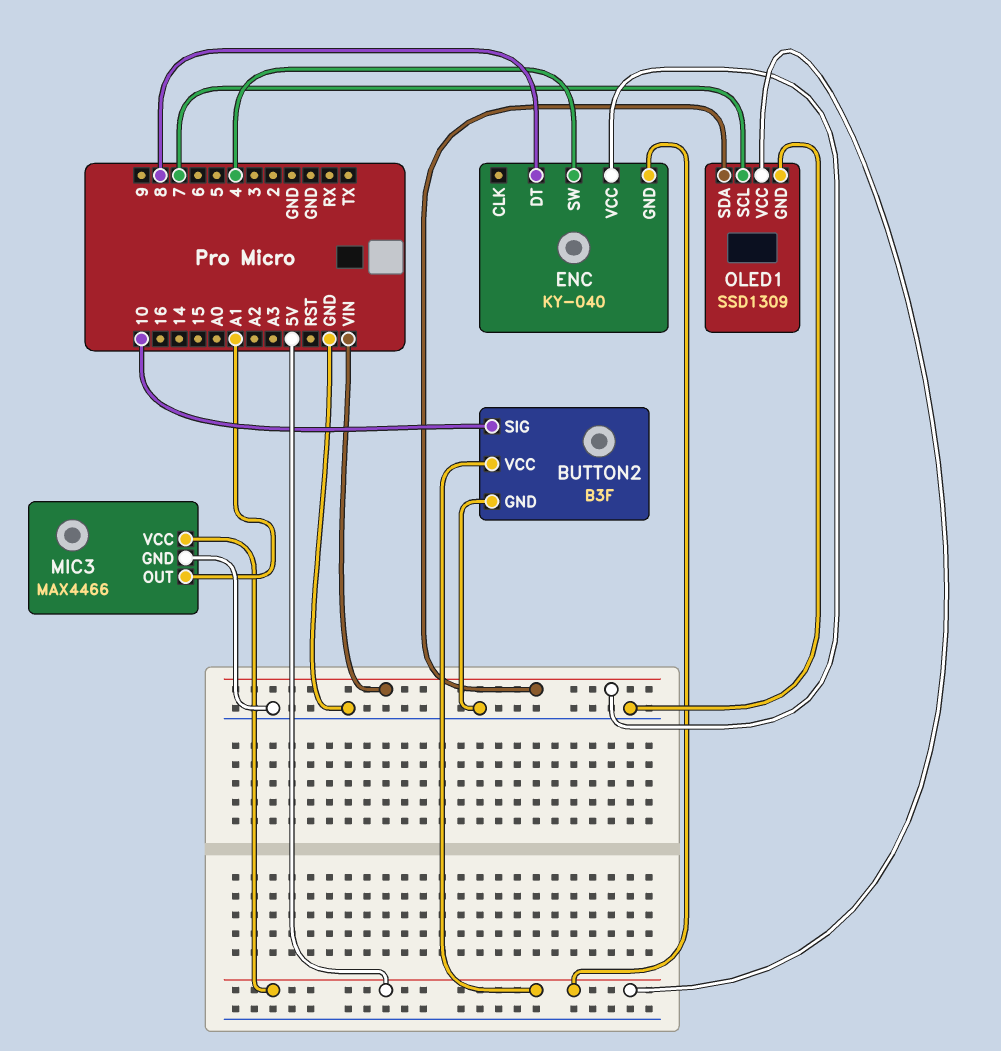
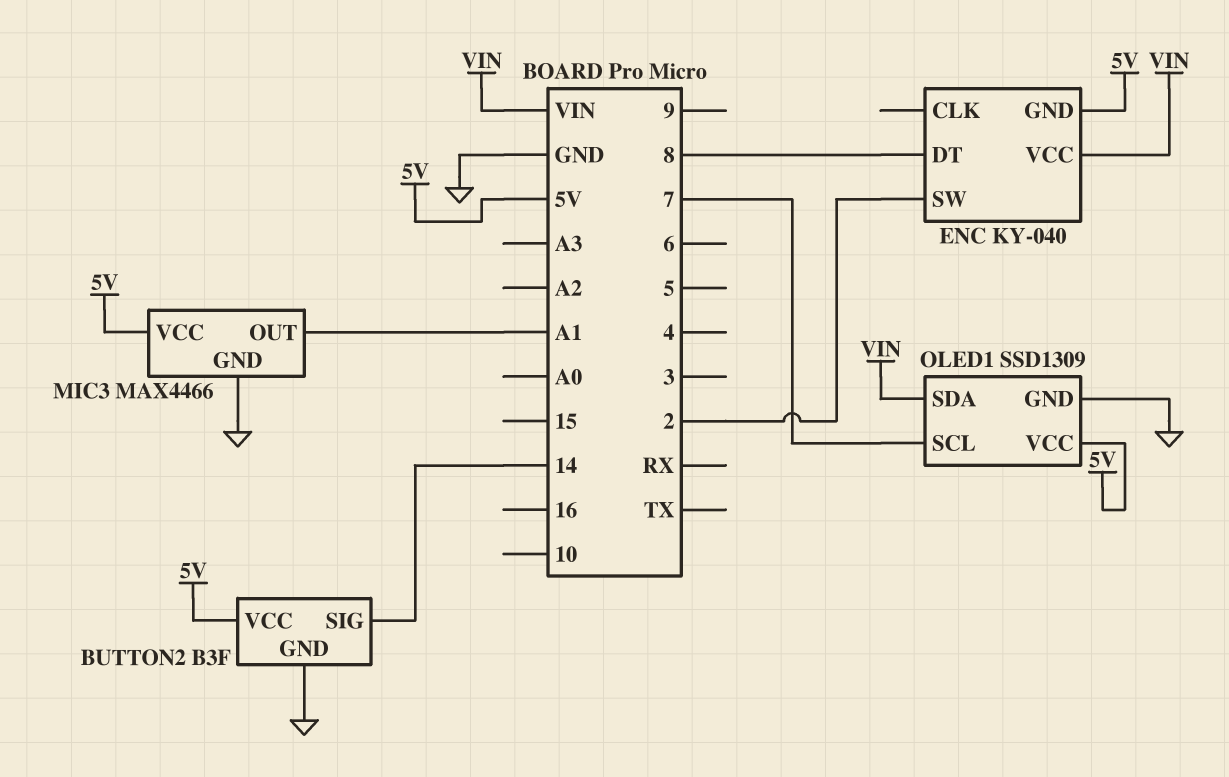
BUTTON2 pin SIG: 10 -> 14
ENC pin SW: 4 -> 2

